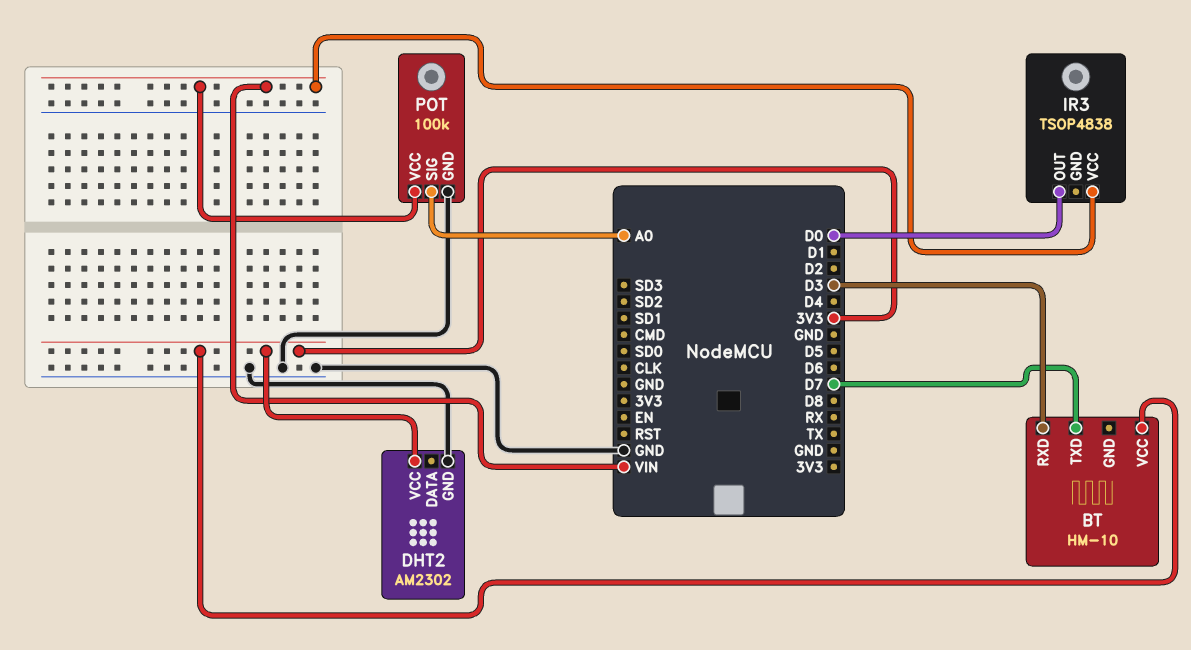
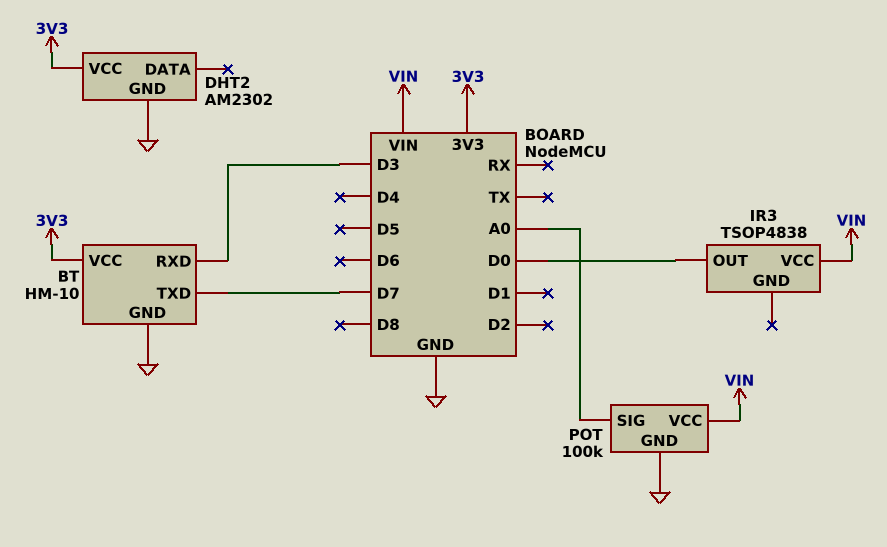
BT pin GND: none -> GND

